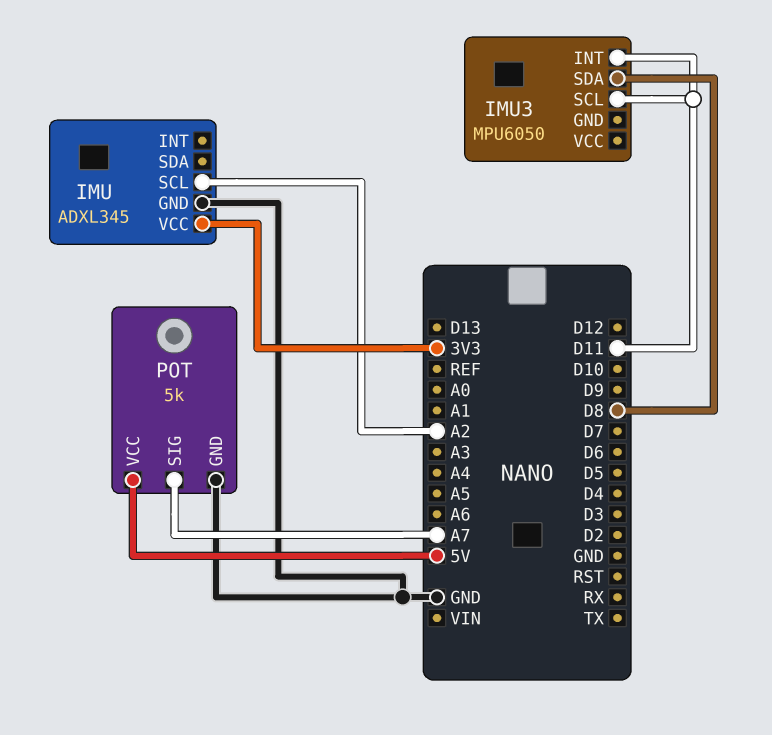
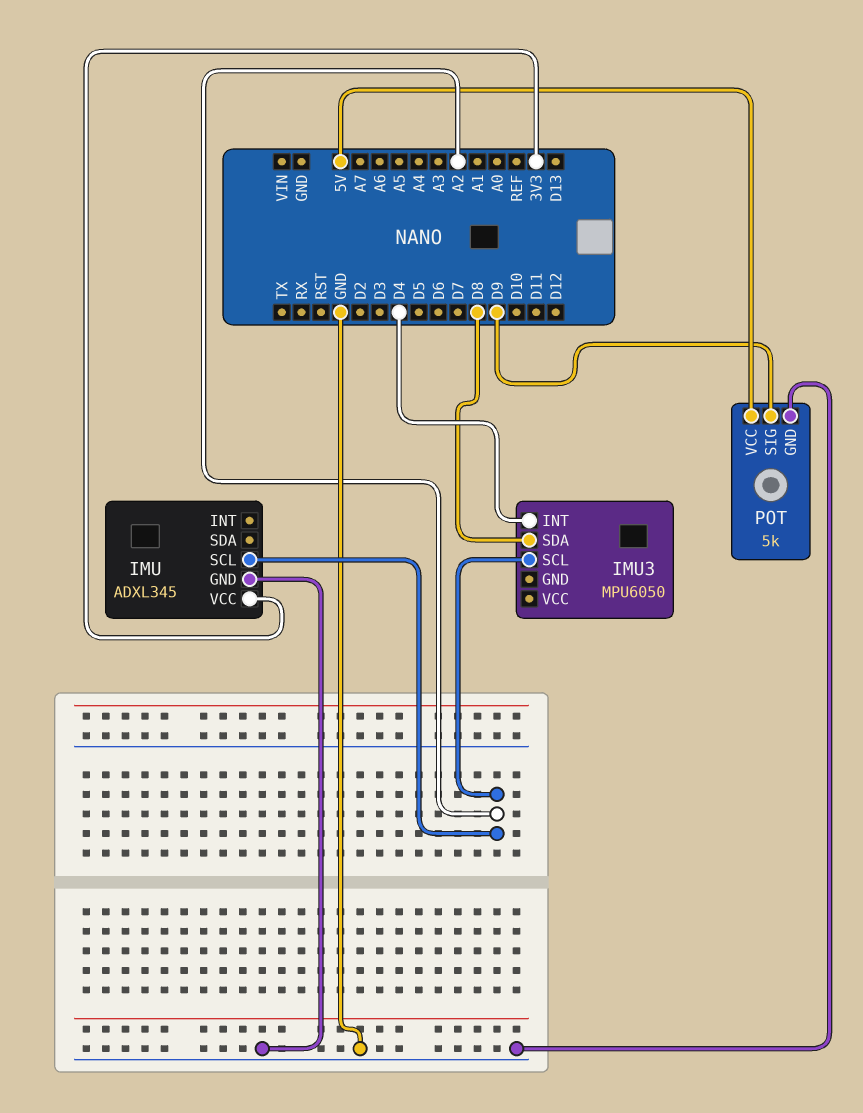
IMU3 pin INT: D11 -> D4
IMU3 pin SCL: D11 -> A2
POT pin SIG: A7 -> D9

